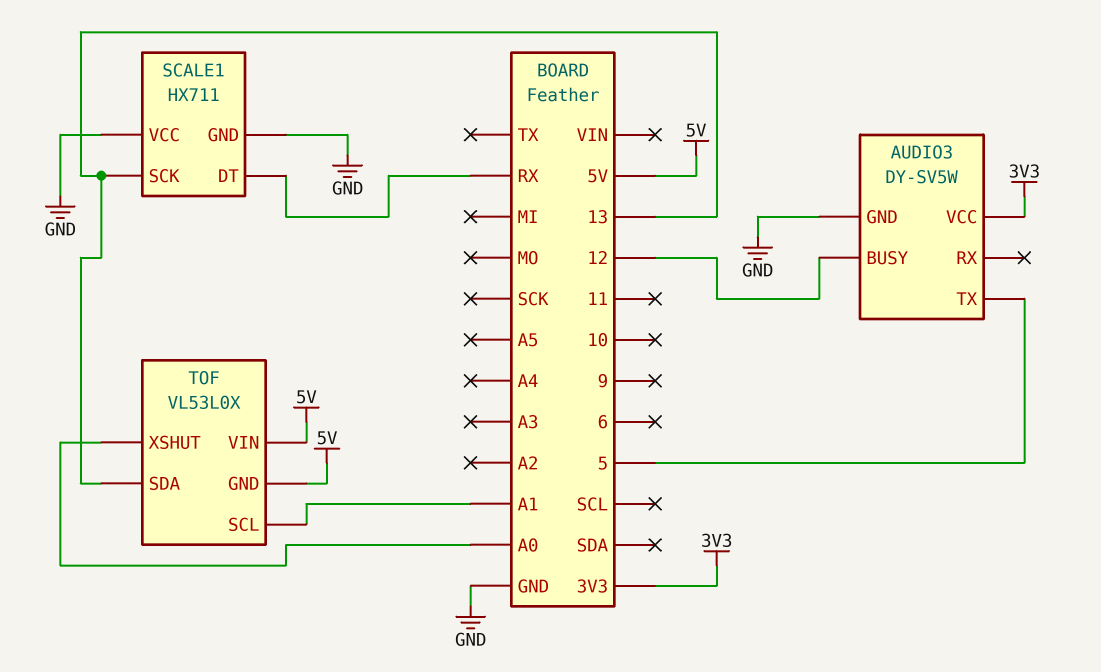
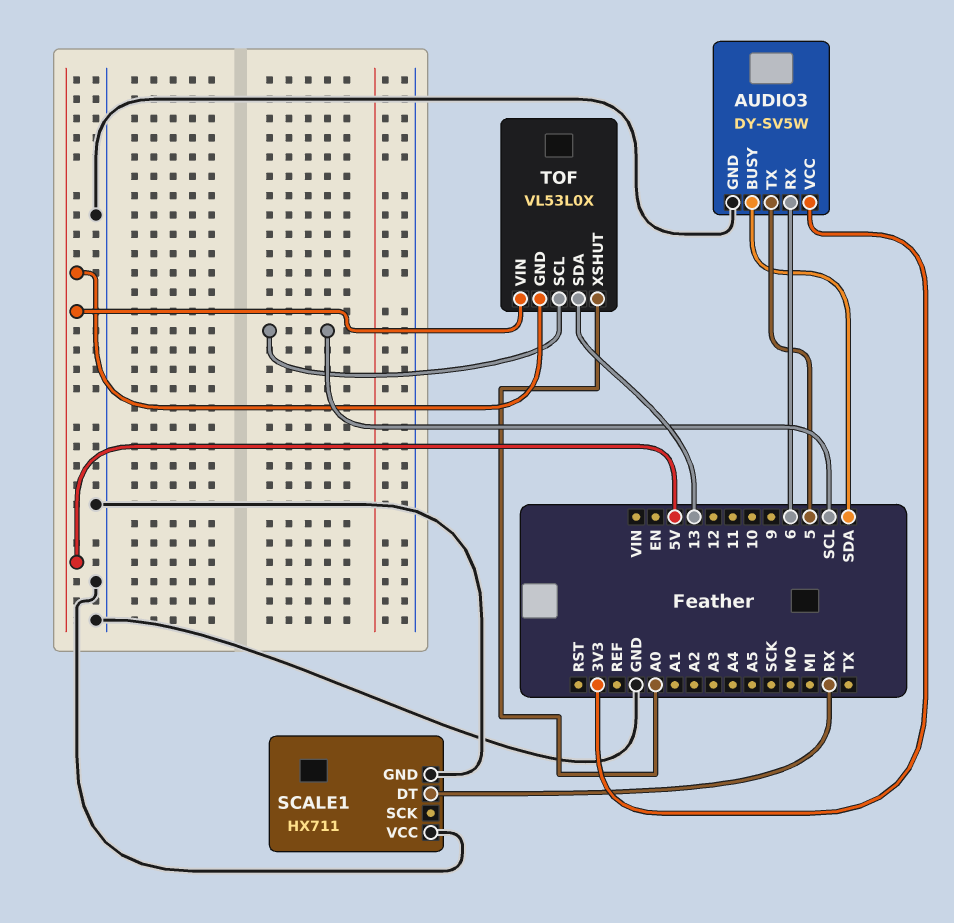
AUDIO3 pin BUSY: 12 -> SDA
AUDIO3 pin RX: none -> 6
SCALE1 pin SCK: 13 -> none
TOF pin SCL: A1 -> SCL

